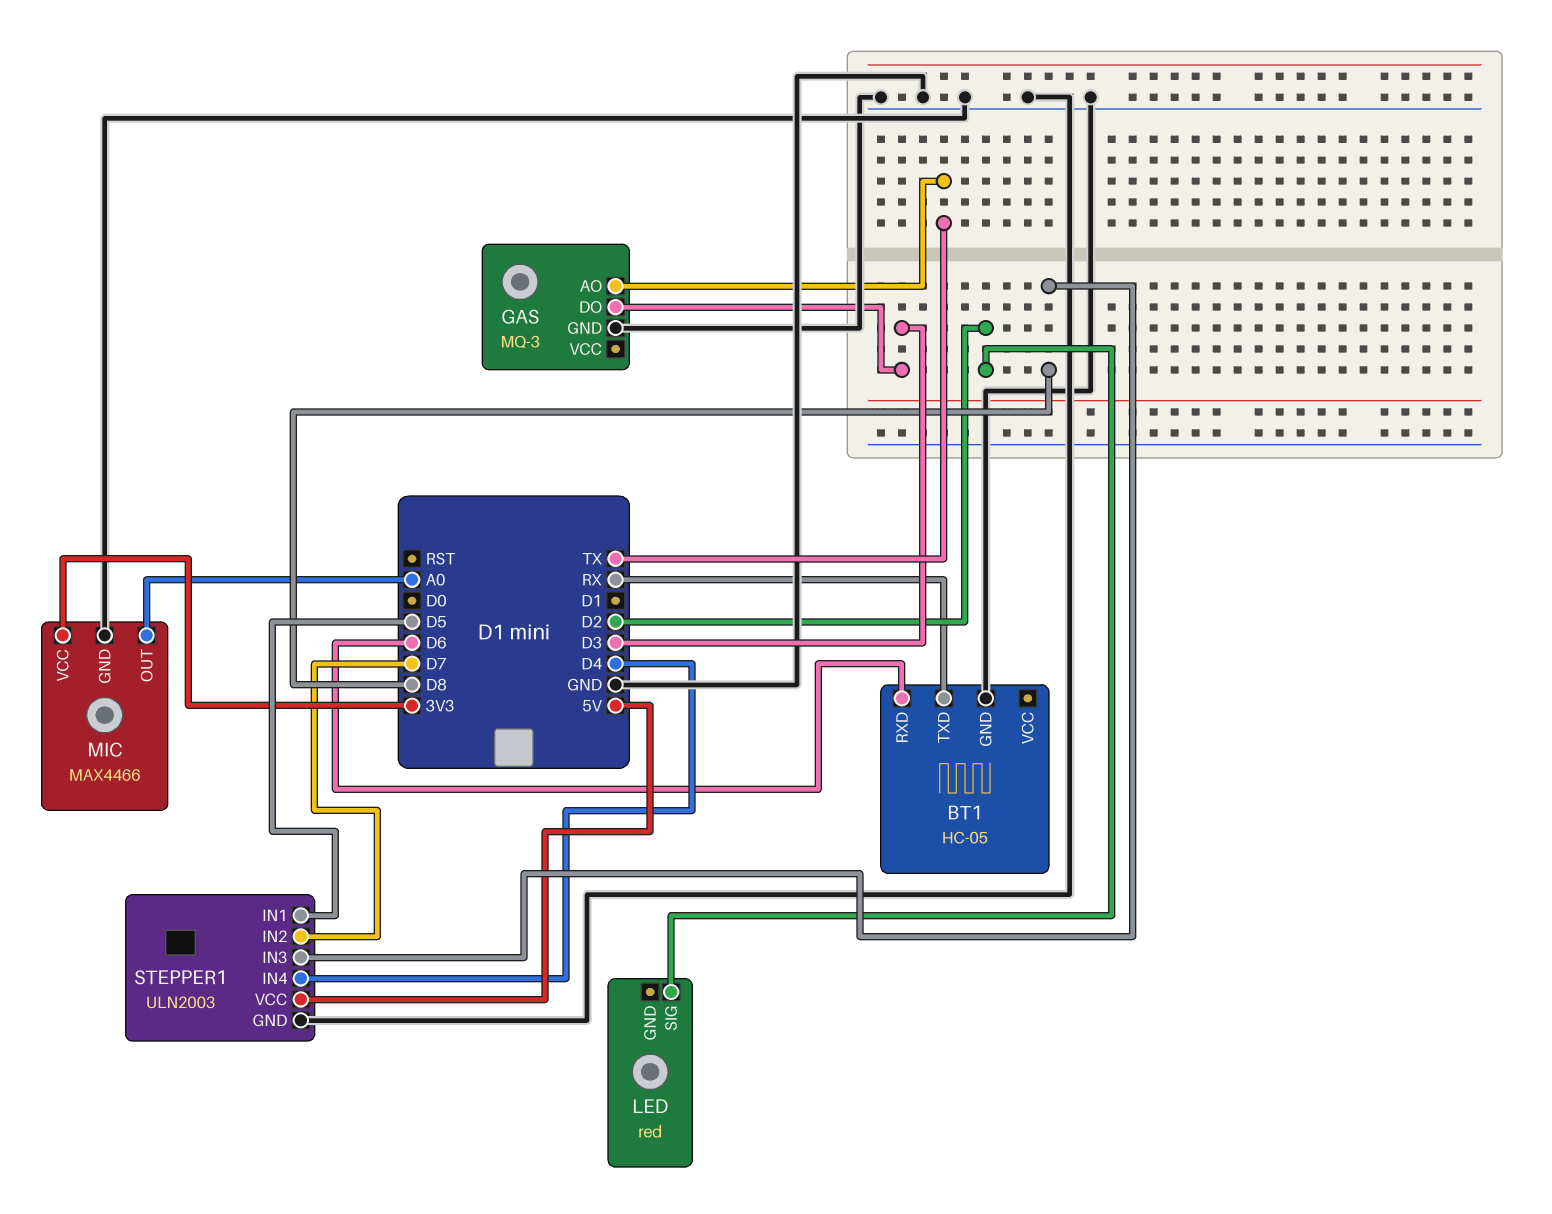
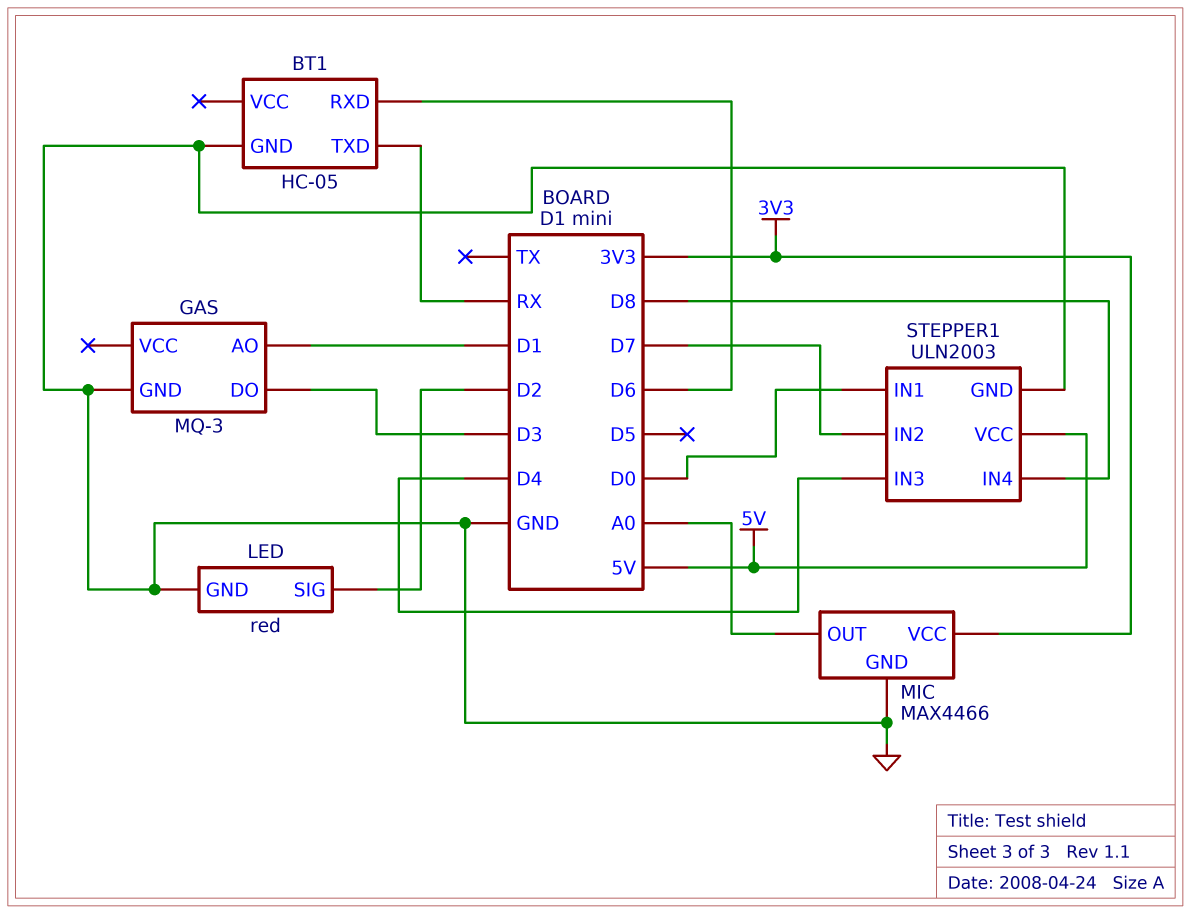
GAS pin AO: TX -> D1
LED pin GND: none -> GND
STEPPER1 pin IN1: D5 -> D0
STEPPER1 pin IN3: D8 -> D4
STEPPER1 pin IN4: D4 -> D8

